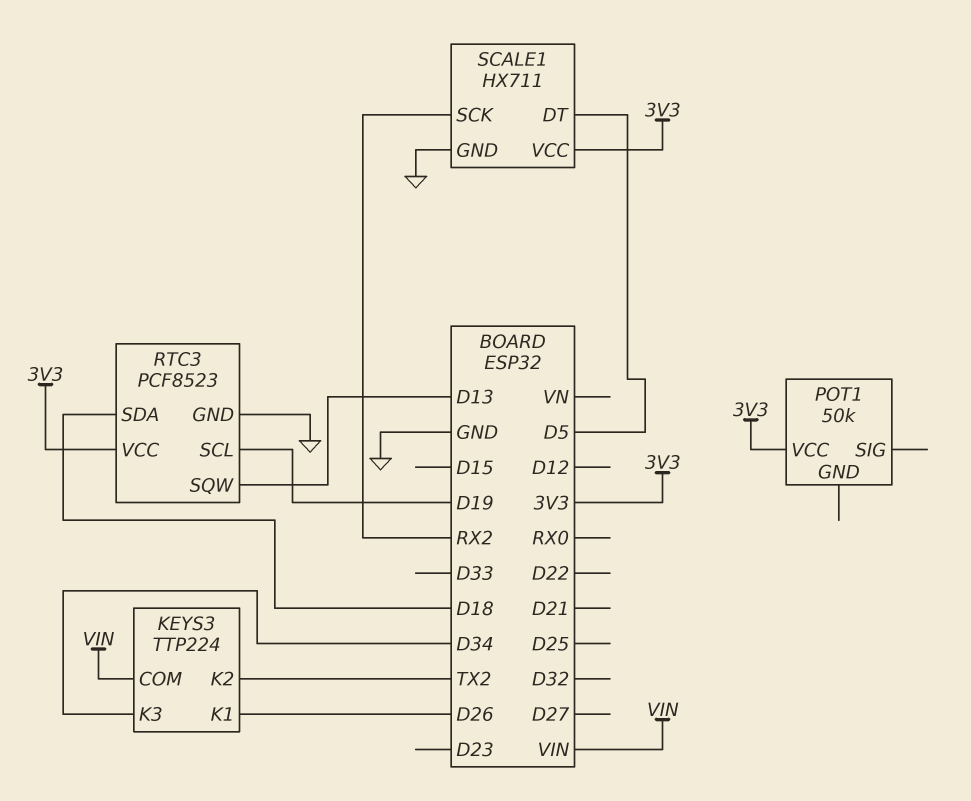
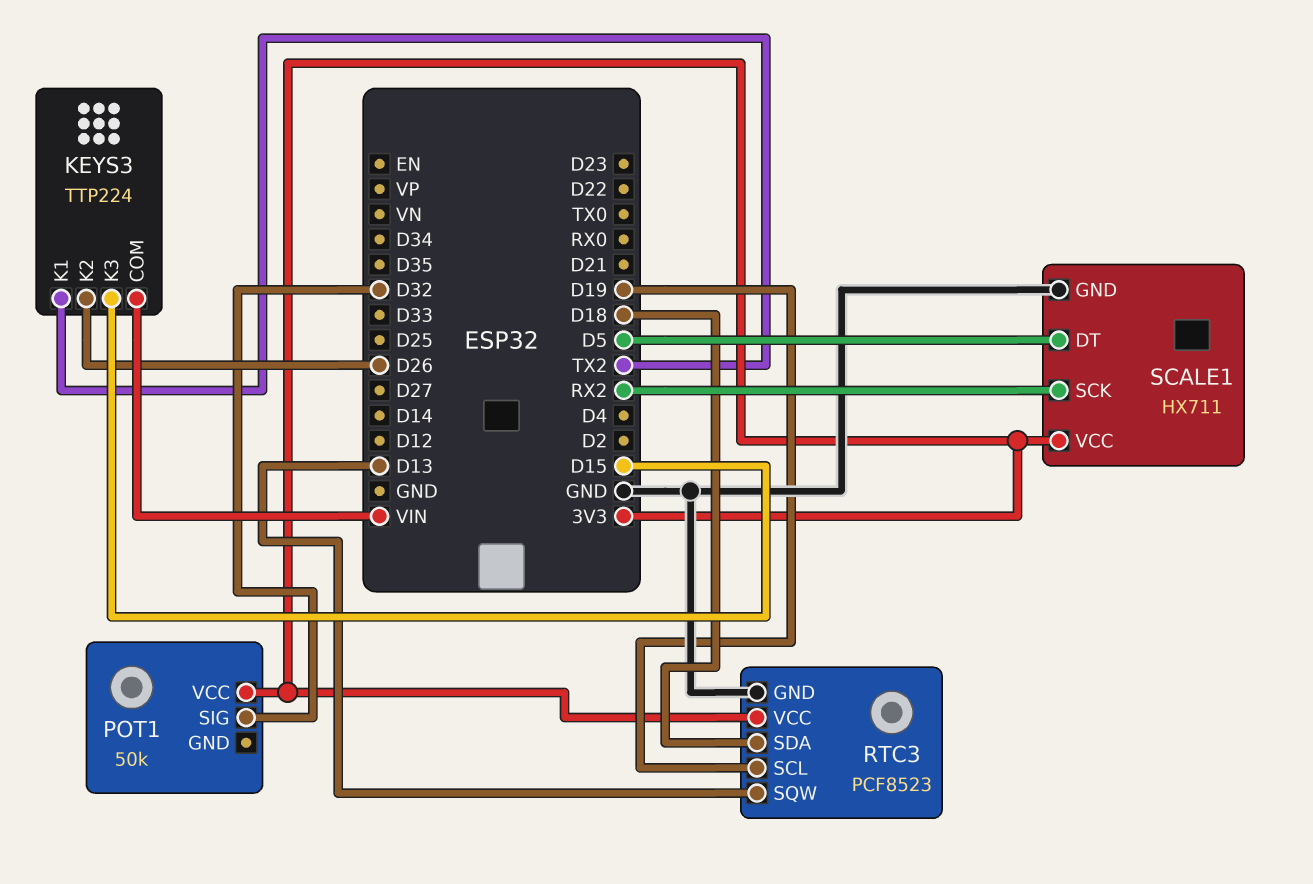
KEYS3 pin K1: D26 -> TX2
KEYS3 pin K2: TX2 -> D26
KEYS3 pin K3: D34 -> D15
POT1 pin SIG: none -> D32

